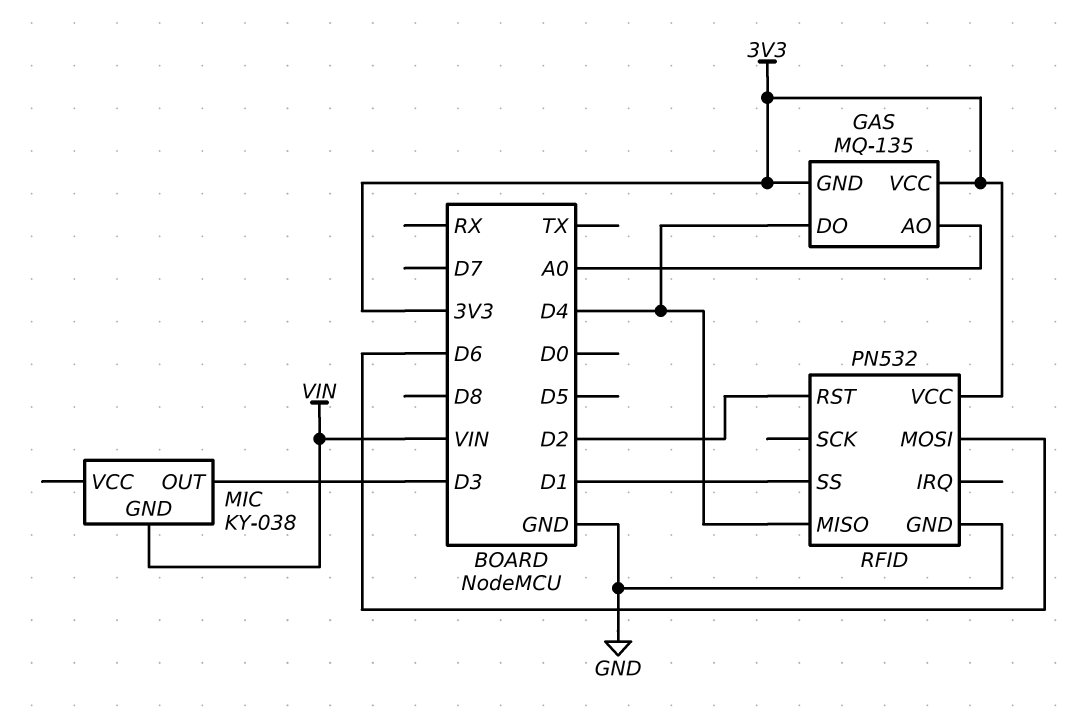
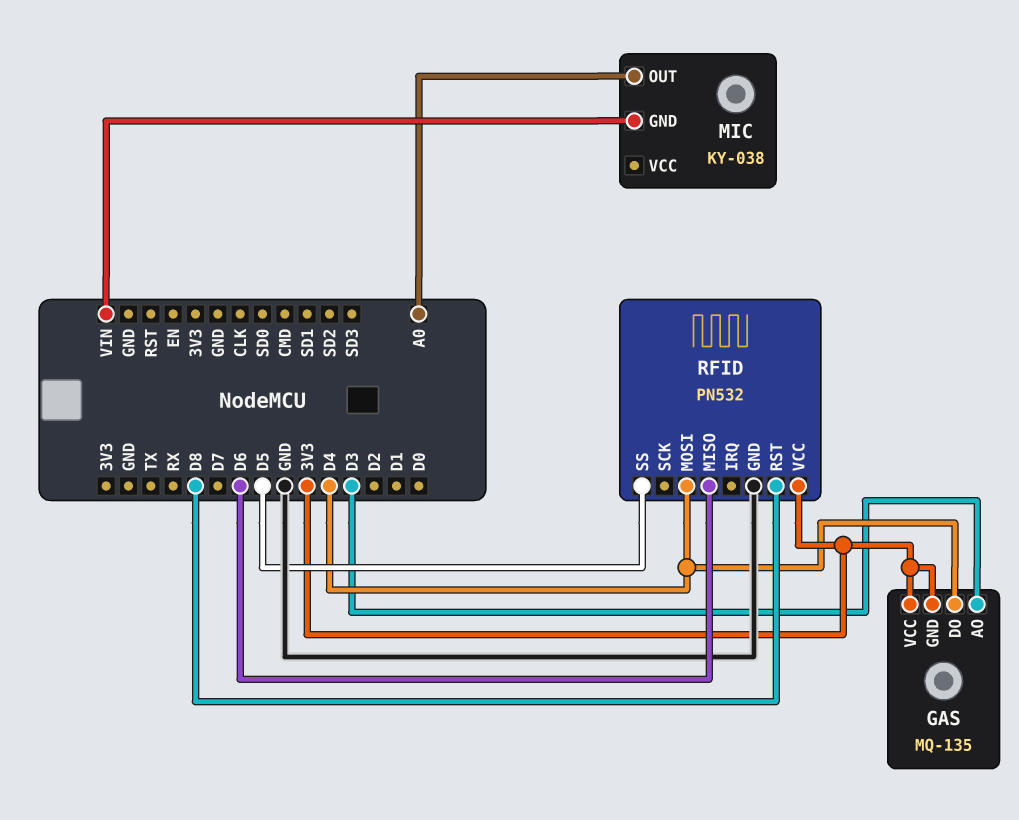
GAS pin AO: A0 -> D3
MIC pin OUT: D3 -> A0
RFID pin MISO: D4 -> D6
RFID pin MOSI: D6 -> D4
RFID pin RST: D2 -> D8
RFID pin SS: D1 -> D5

